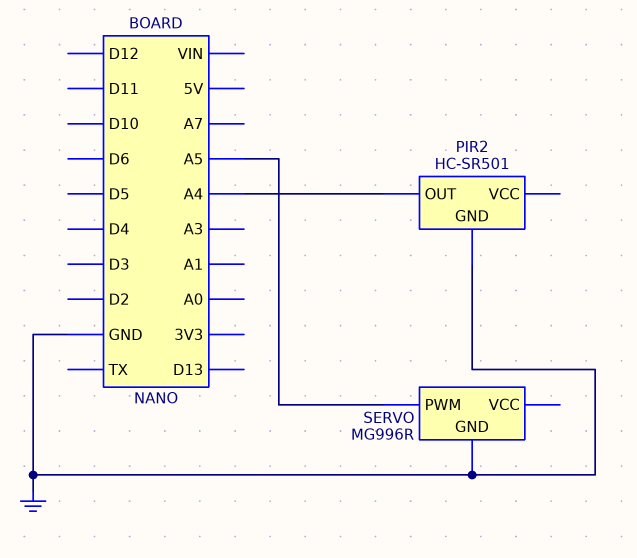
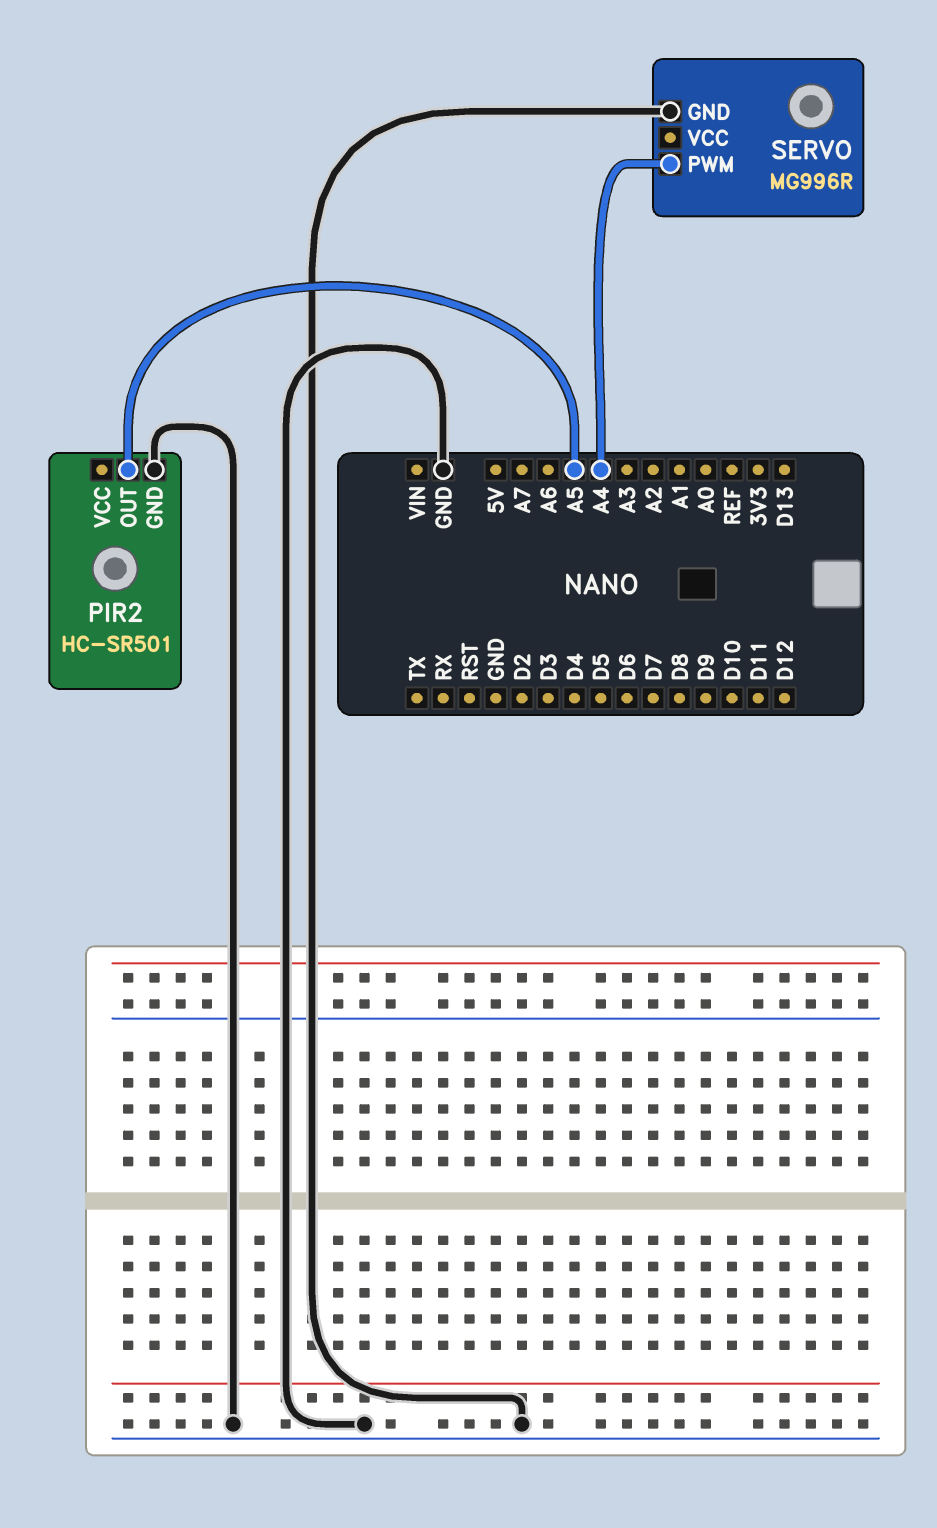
PIR2 pin OUT: A4 -> A5
SERVO pin PWM: A5 -> A4

